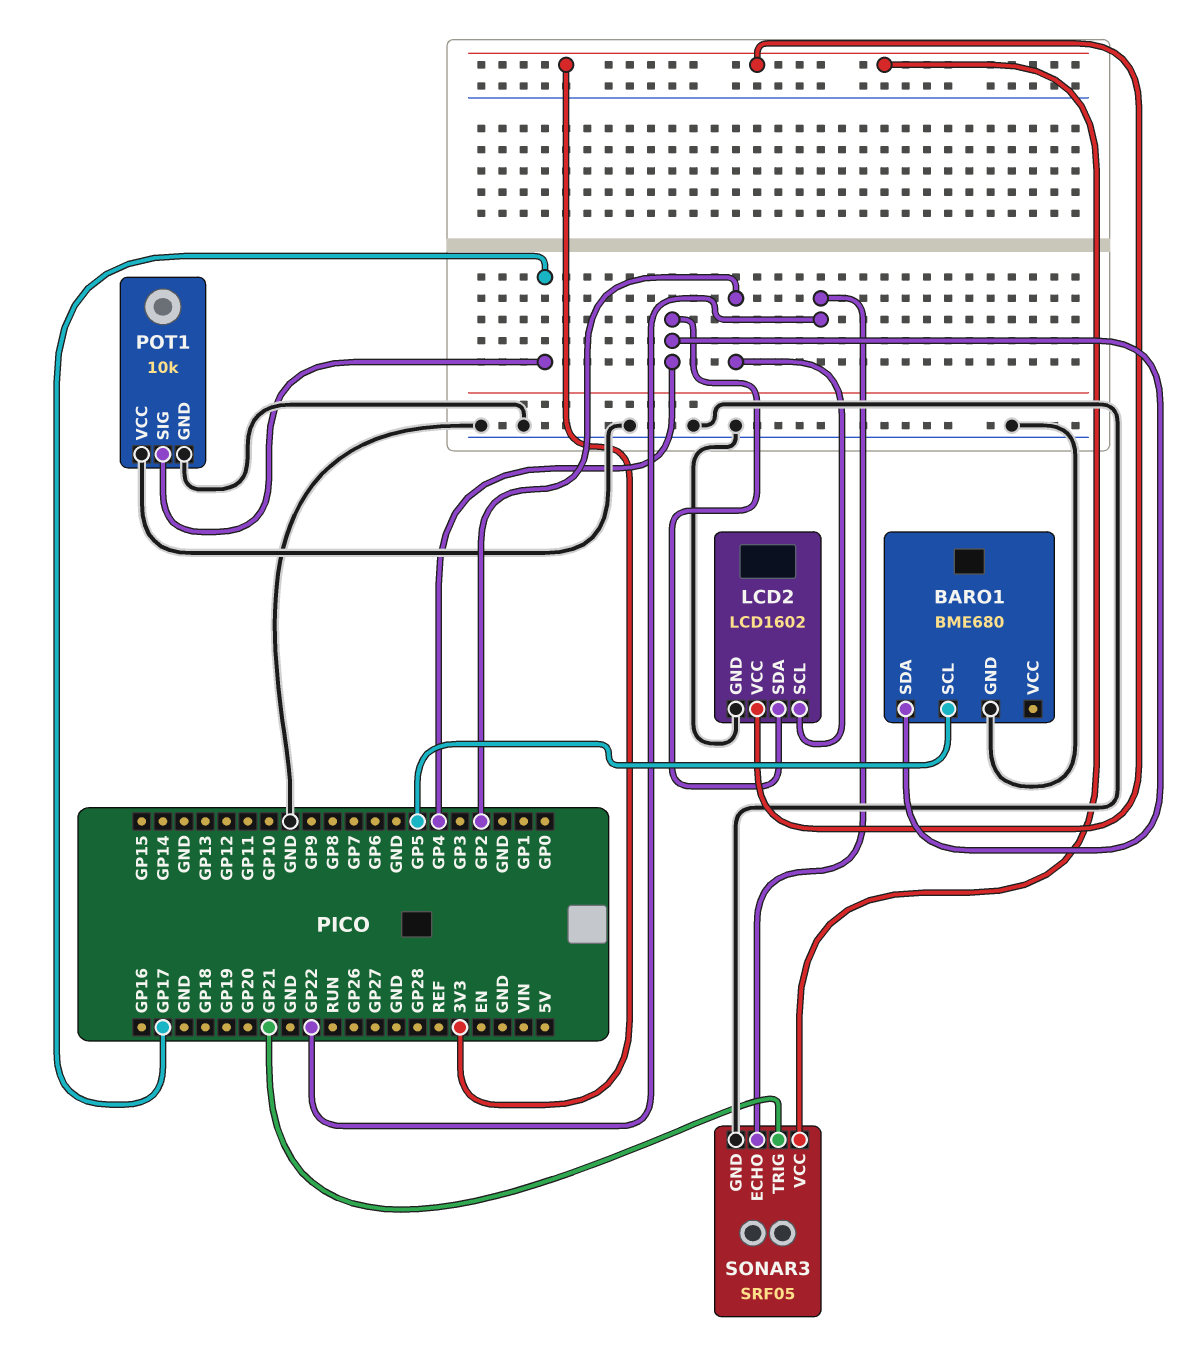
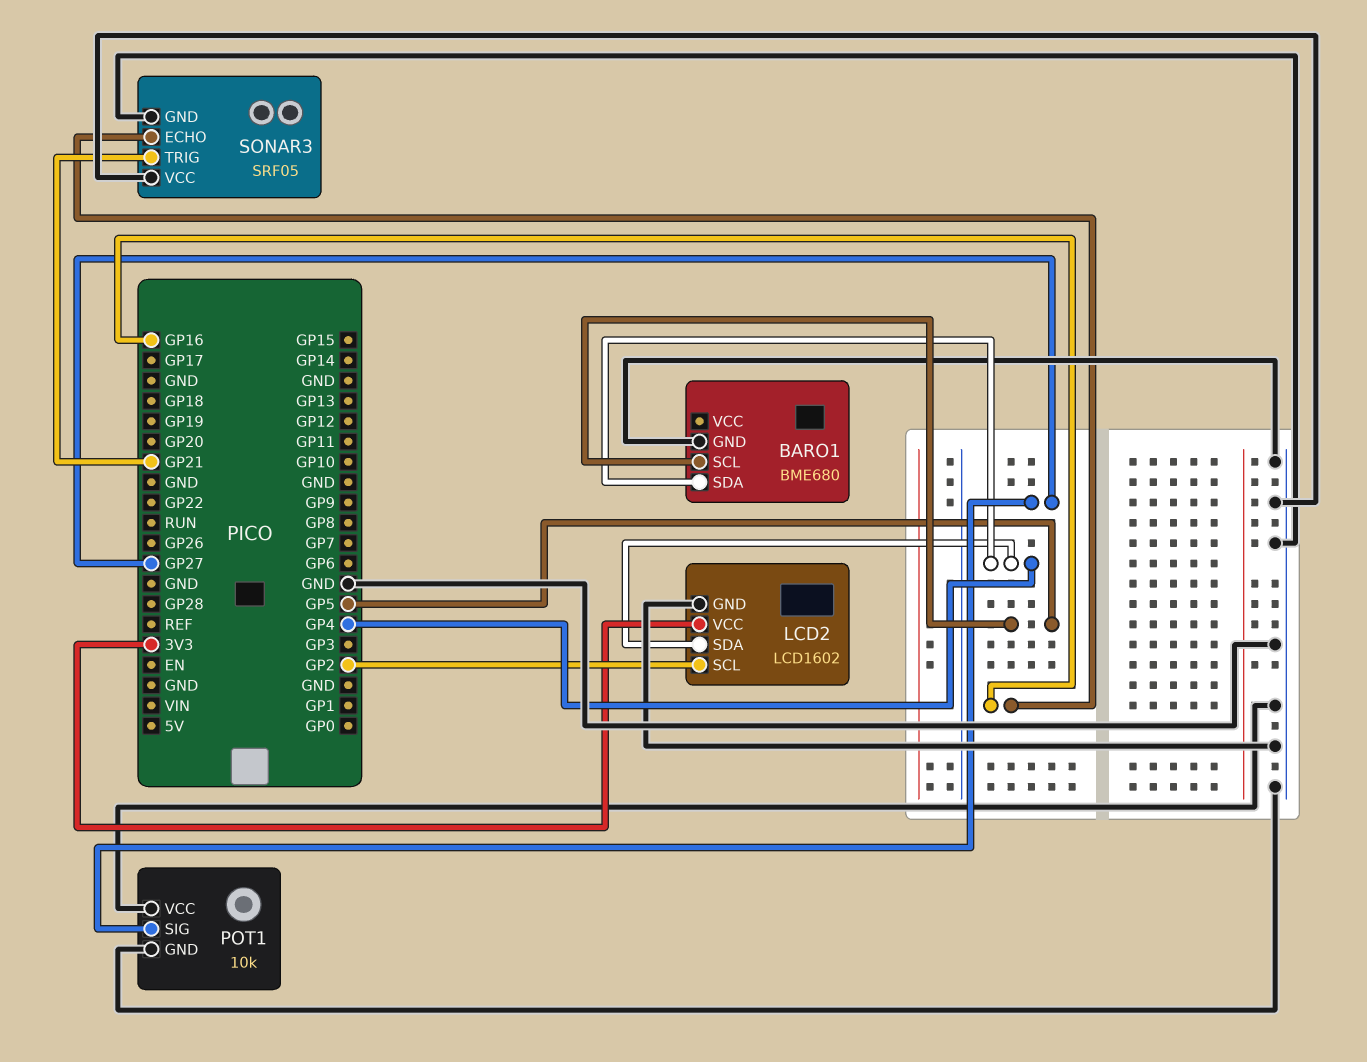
POT1 pin SIG: GP17 -> GP27
SONAR3 pin ECHO: GP22 -> GP16
SONAR3 pin VCC: 3V3 -> GND

